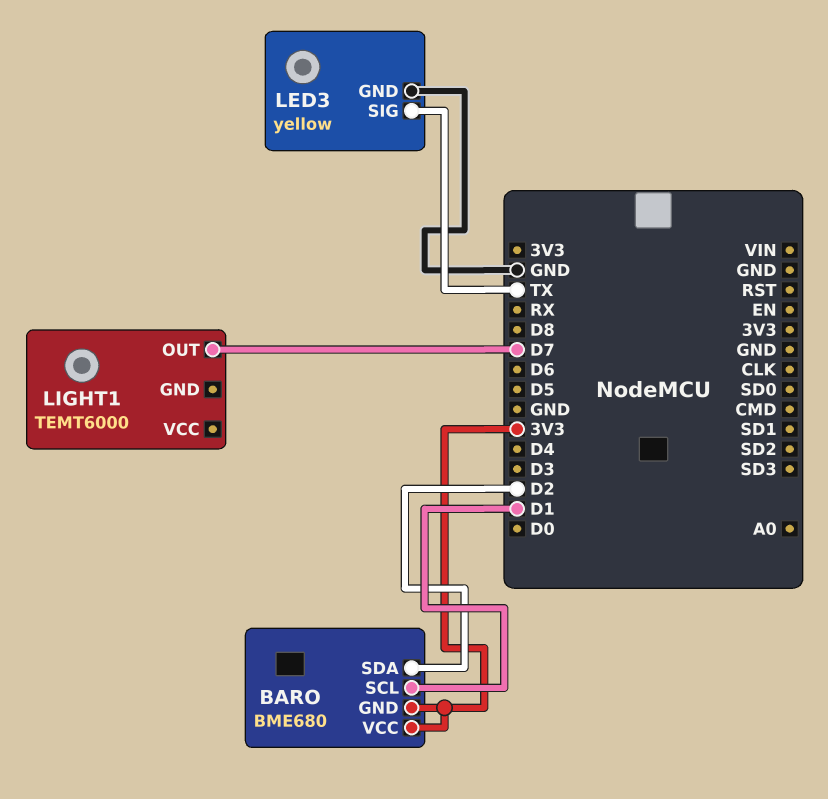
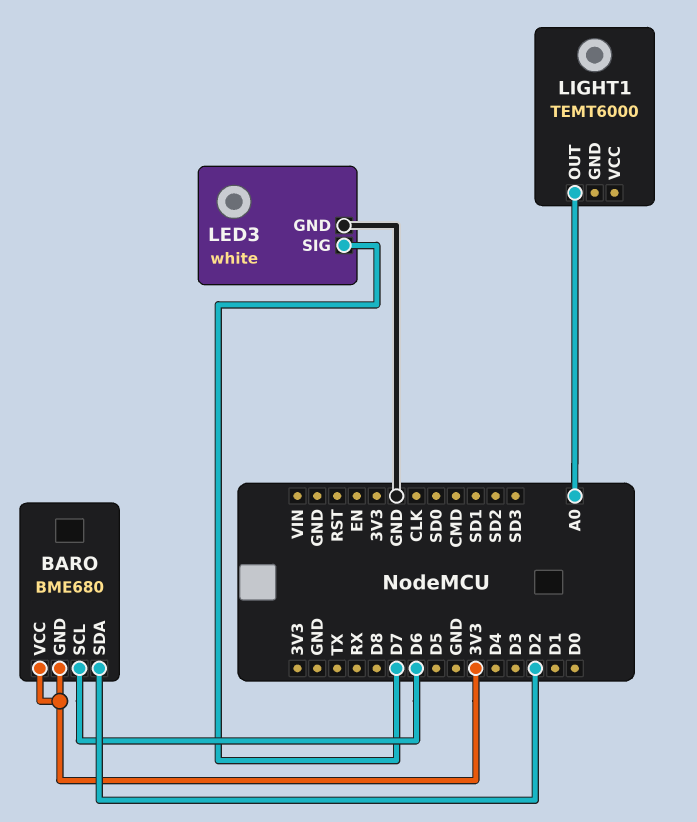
BARO pin SCL: D1 -> D6
LED3: yellow -> white
LED3 pin SIG: TX -> D7
LIGHT1 pin OUT: D7 -> A0

